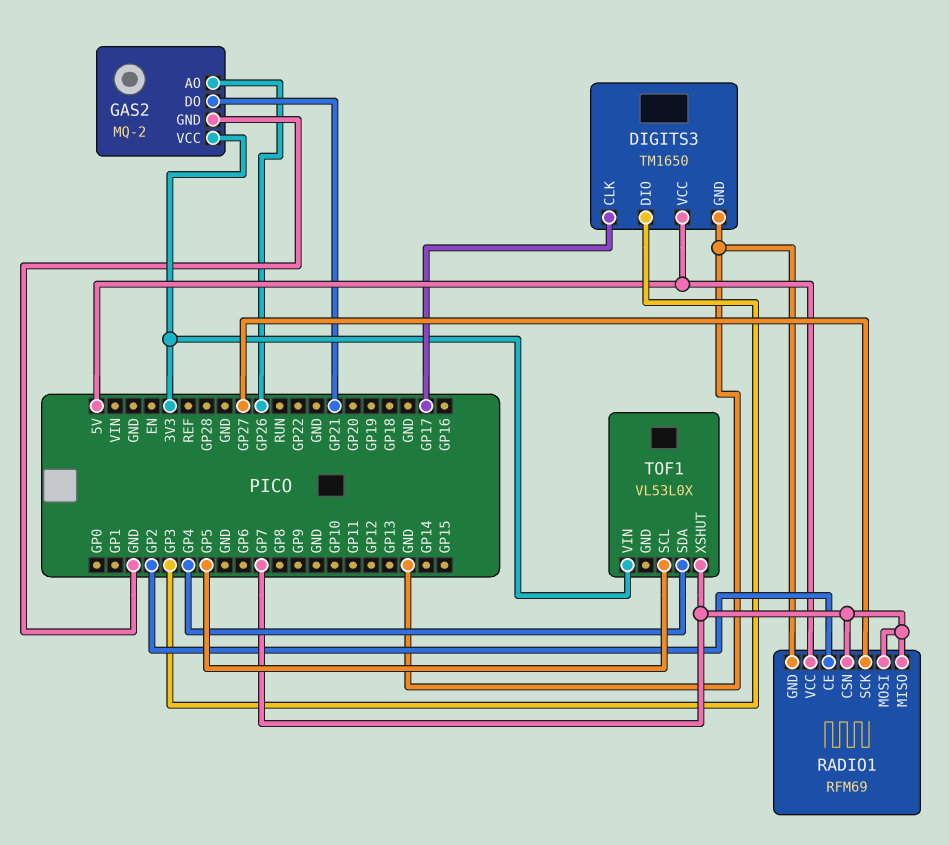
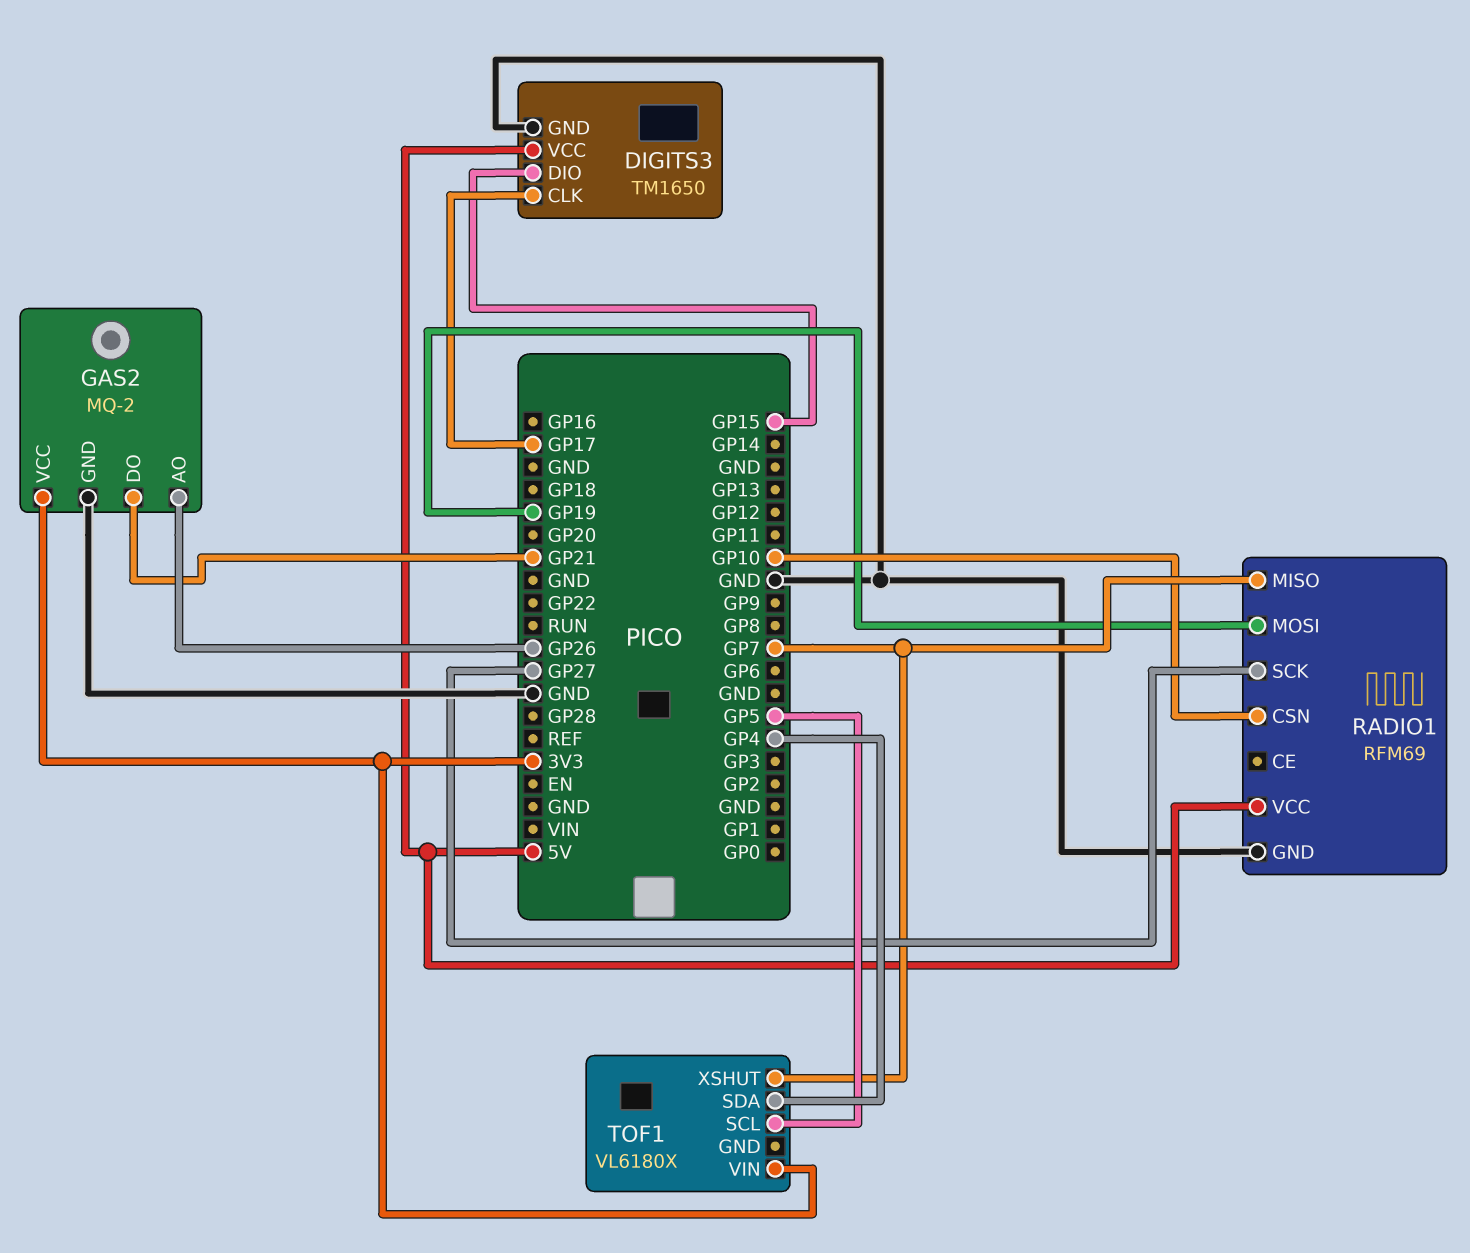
DIGITS3 pin DIO: GP3 -> GP15
RADIO1 pin CE: GP2 -> none
RADIO1 pin CSN: GP7 -> GP10
RADIO1 pin MOSI: GP7 -> GP19
TOF1: VL53L0X -> VL6180X

